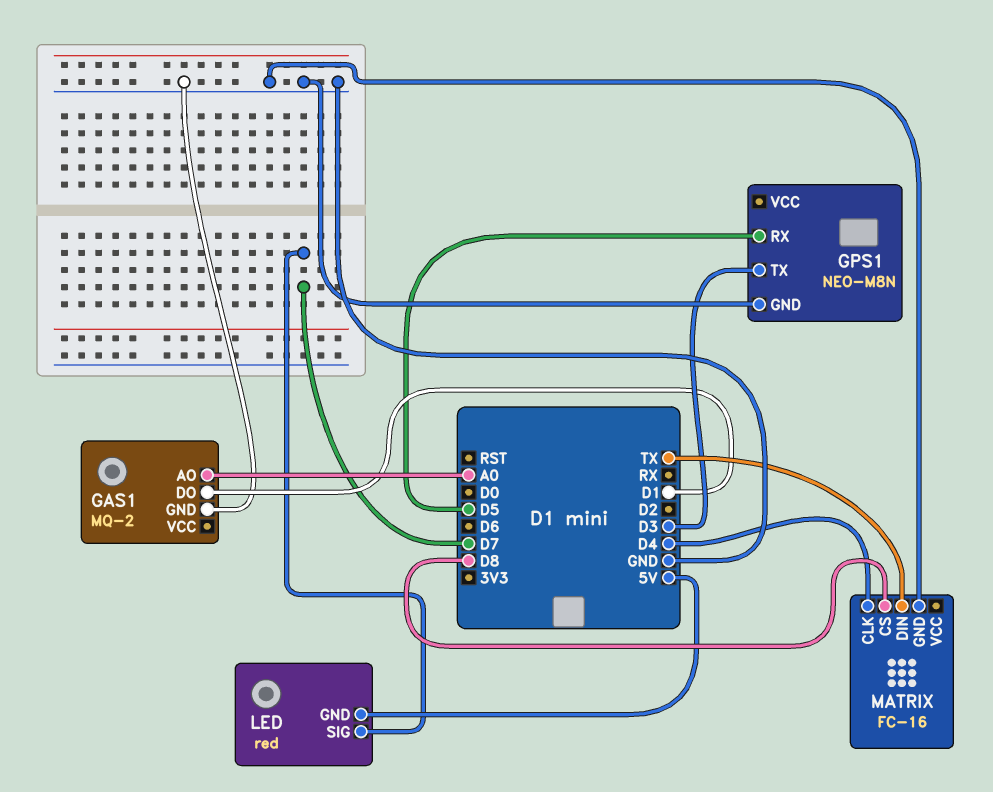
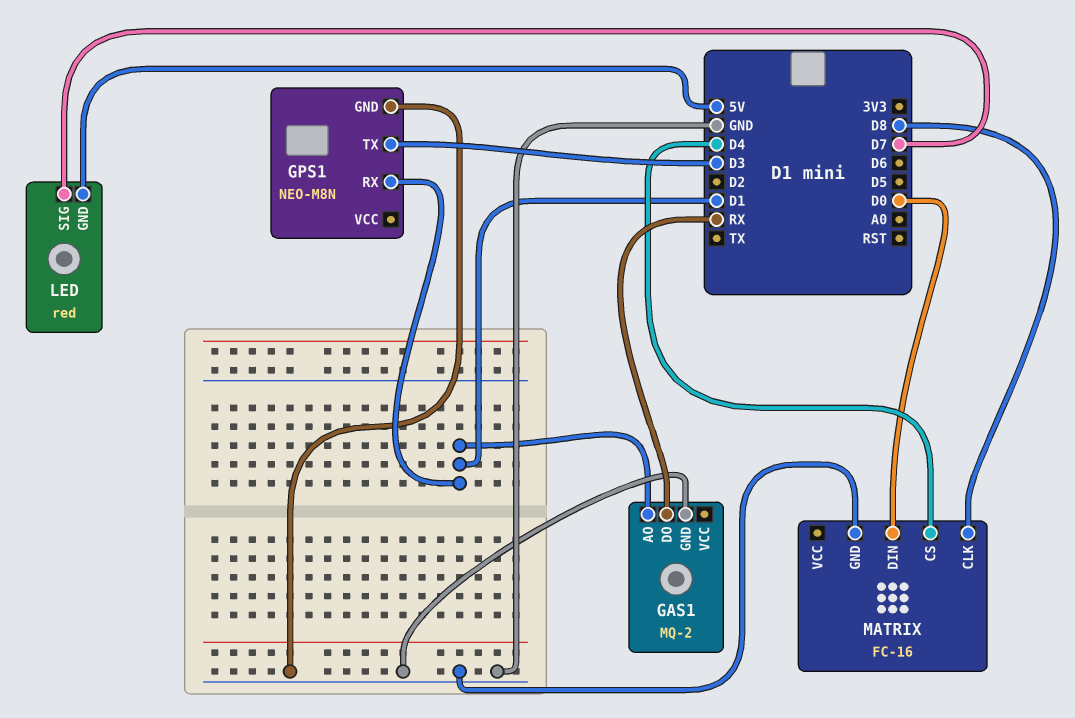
GAS1 pin AO: A0 -> D1
GAS1 pin DO: D1 -> RX
GPS1 pin RX: D5 -> D1
MATRIX pin CLK: D4 -> D8
MATRIX pin CS: D8 -> D4
MATRIX pin DIN: TX -> D0

